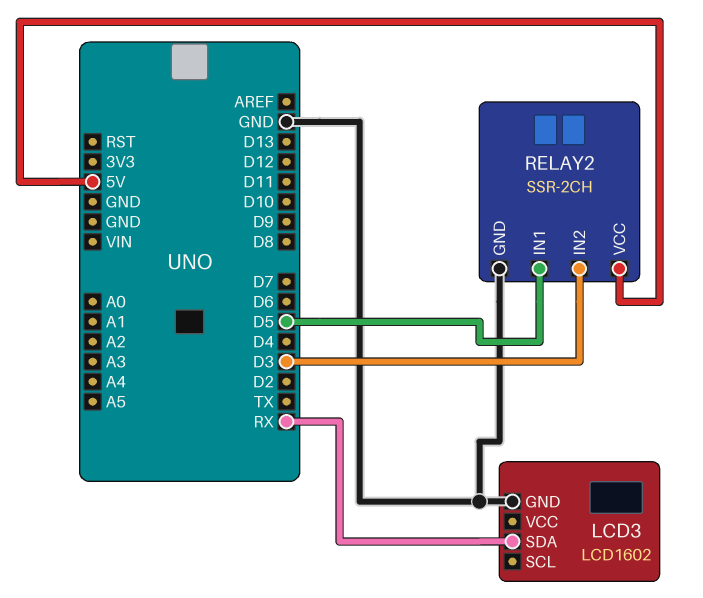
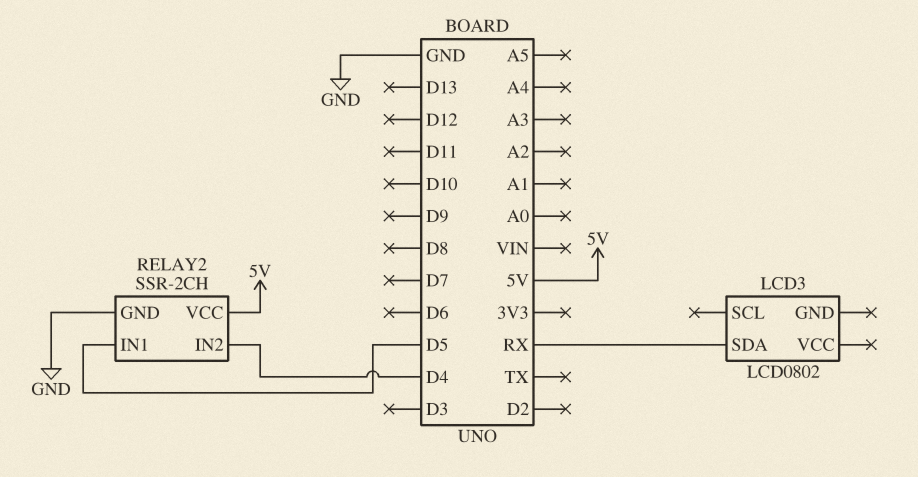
LCD3: LCD1602 -> LCD0802
LCD3 pin GND: GND -> none
RELAY2 pin IN2: D3 -> D4

